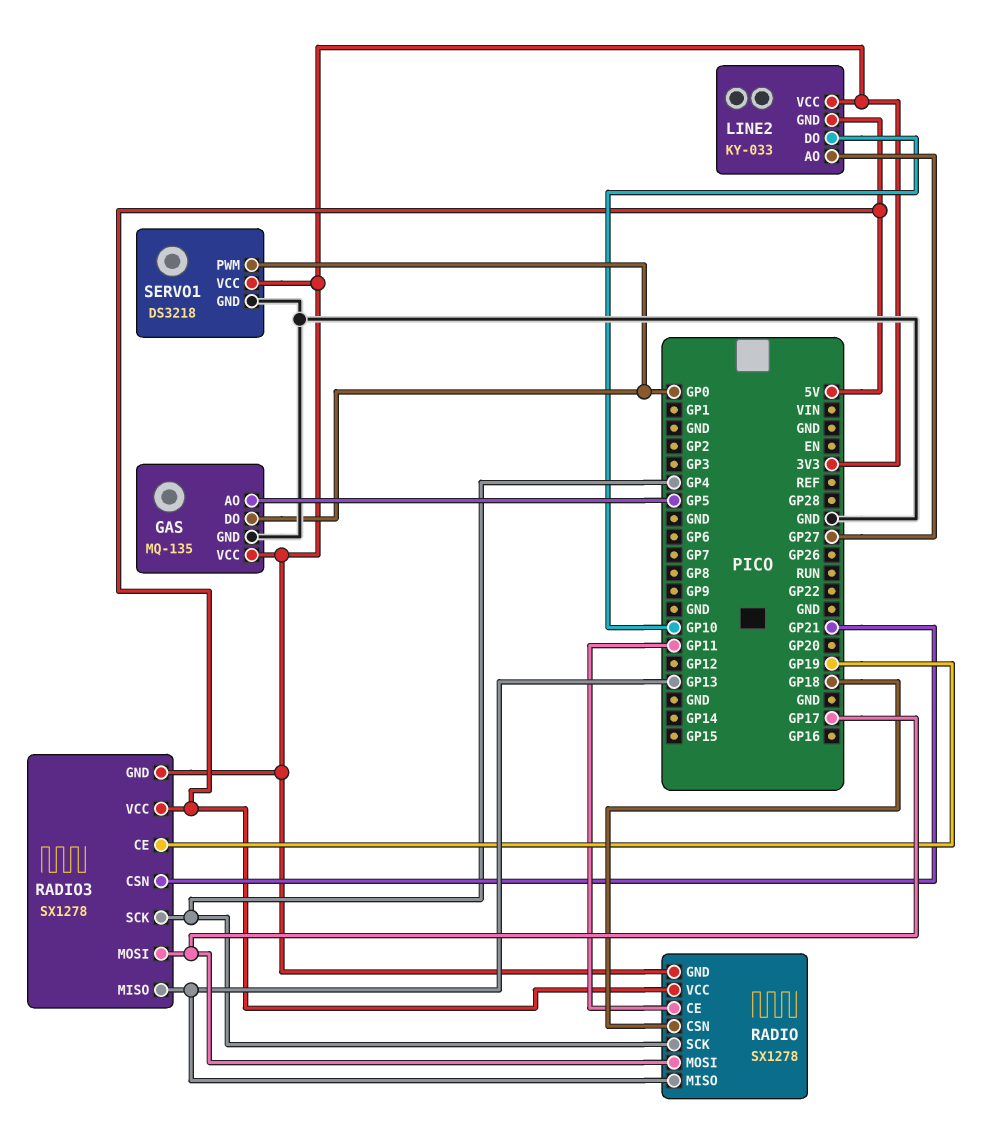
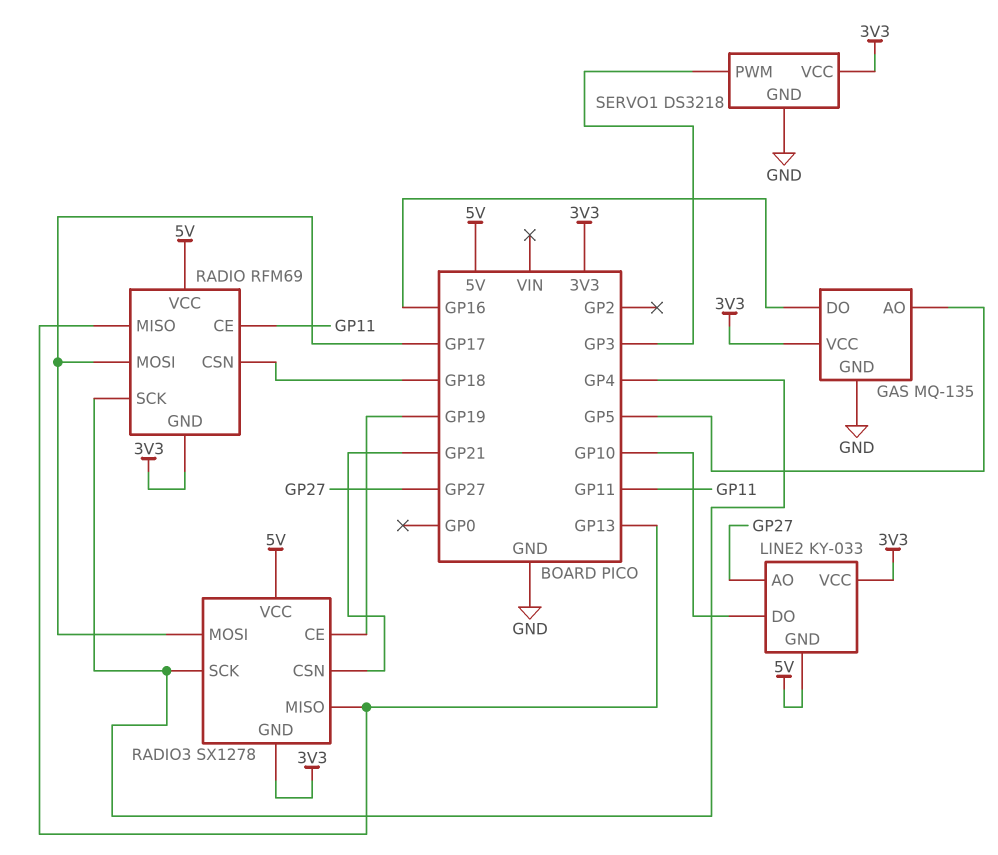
GAS pin DO: GP0 -> GP16
RADIO: SX1278 -> RFM69
SERVO1 pin PWM: GP0 -> GP3

